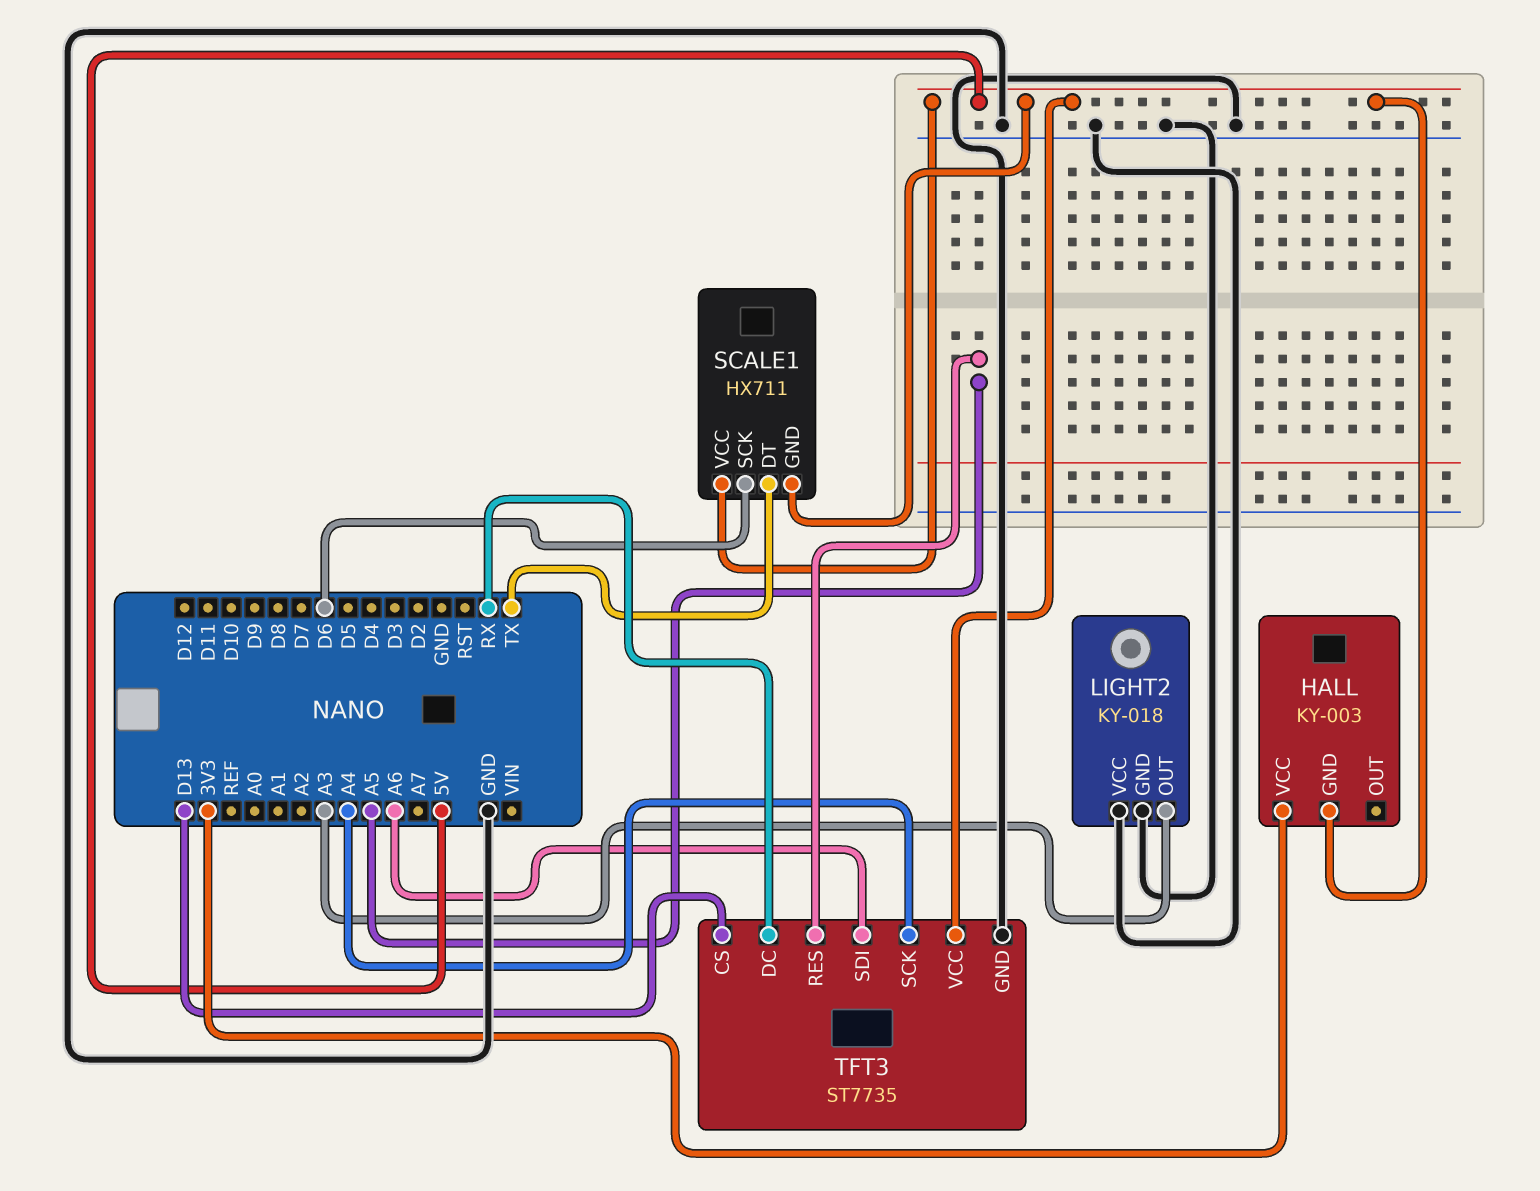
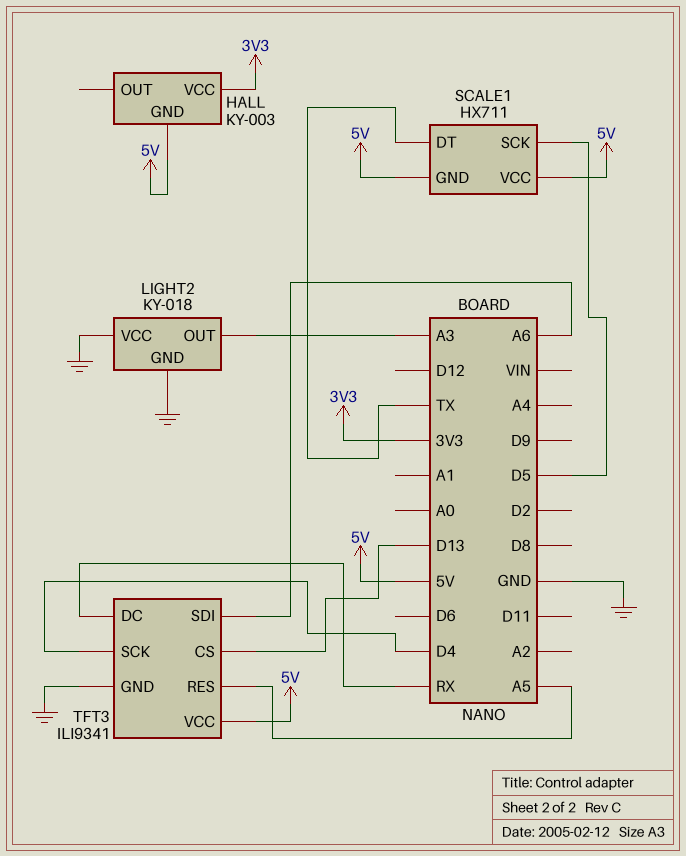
SCALE1 pin SCK: D6 -> D5
TFT3: ST7735 -> ILI9341
TFT3 pin SCK: A4 -> D4

